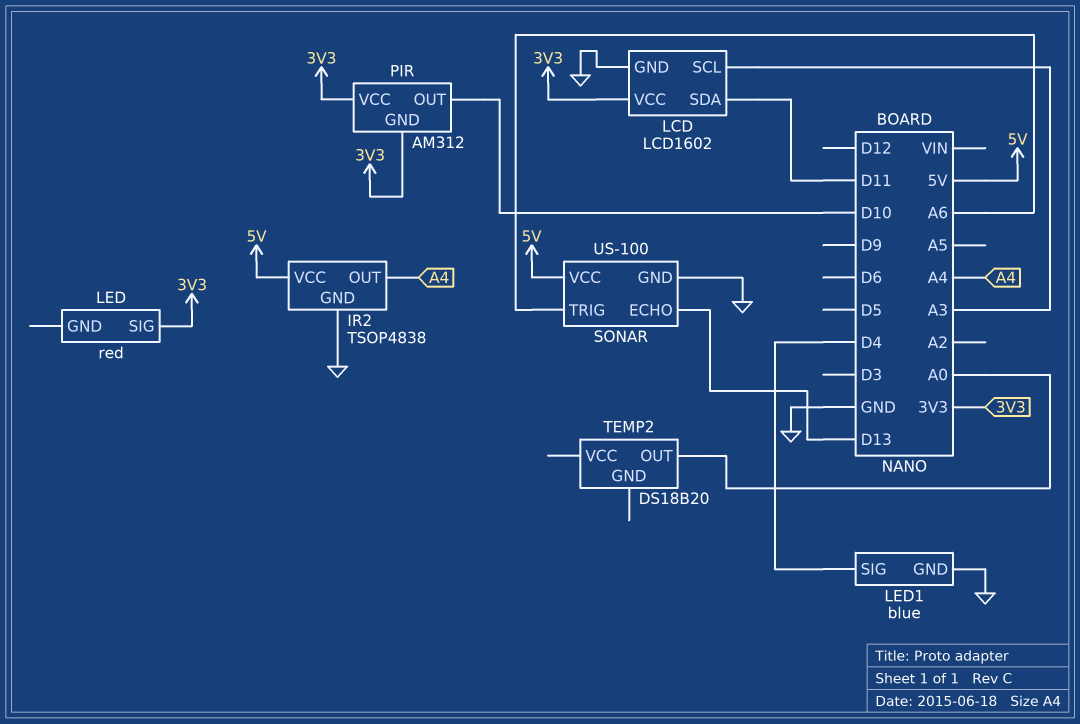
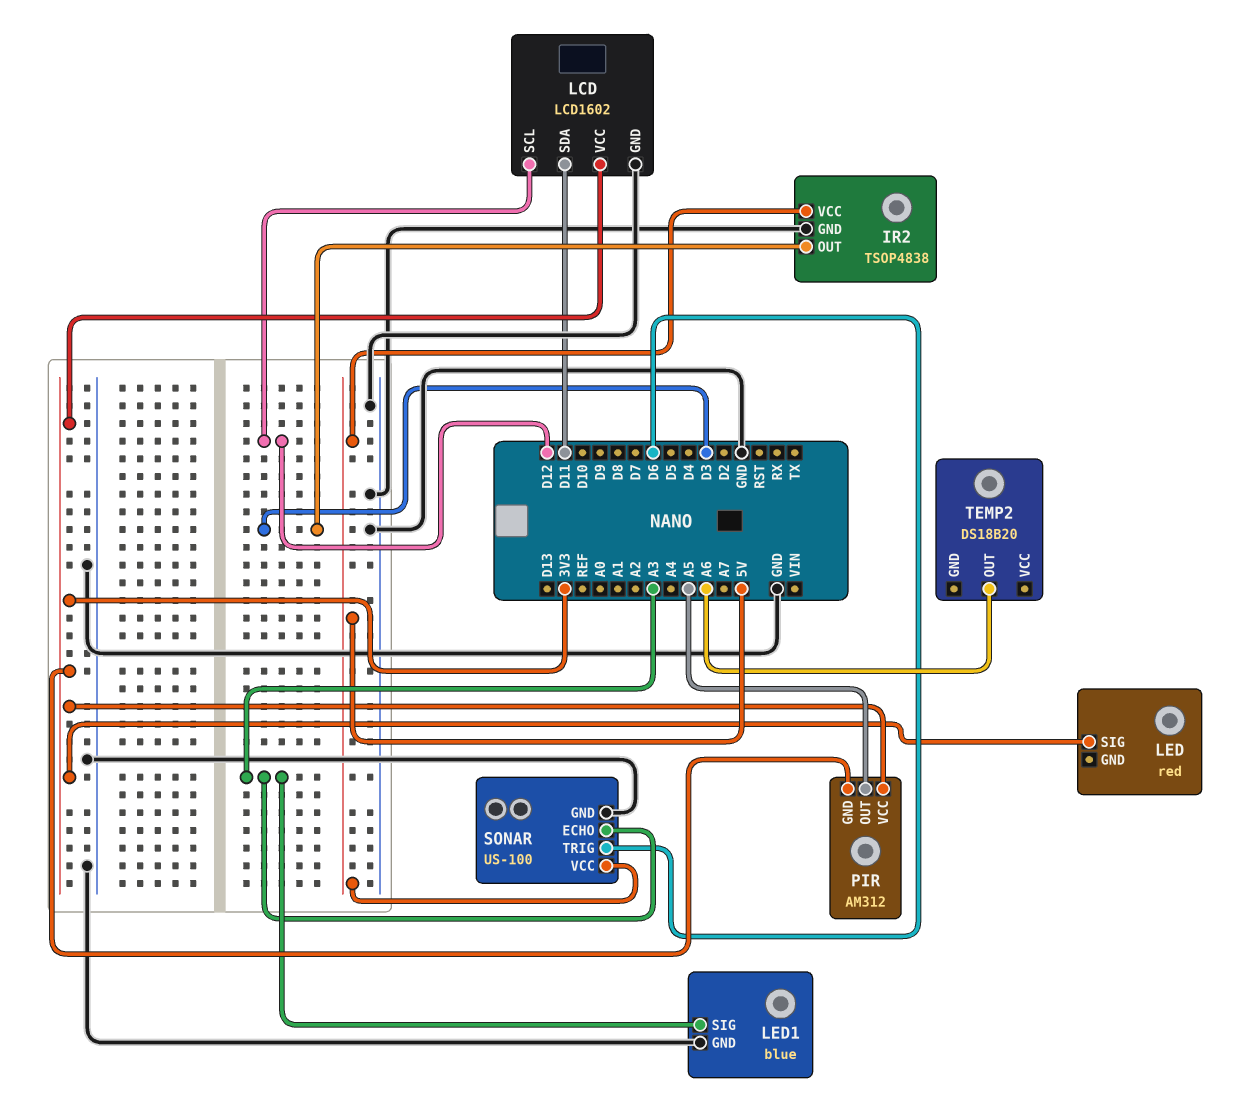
IR2 pin OUT: A4 -> D3
LCD pin SCL: A3 -> D12
LED1 pin SIG: D4 -> A3
PIR pin OUT: D10 -> A5
SONAR pin ECHO: D13 -> A3
SONAR pin TRIG: A6 -> D6
TEMP2 pin OUT: A0 -> A6

